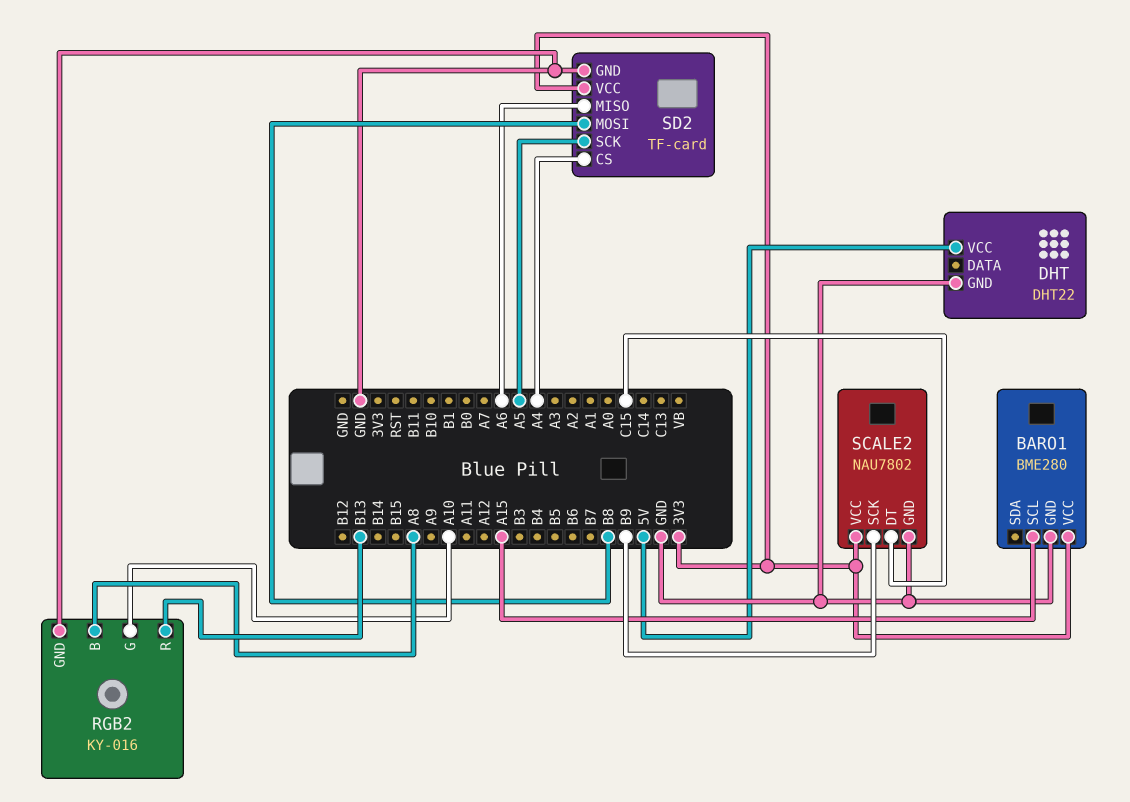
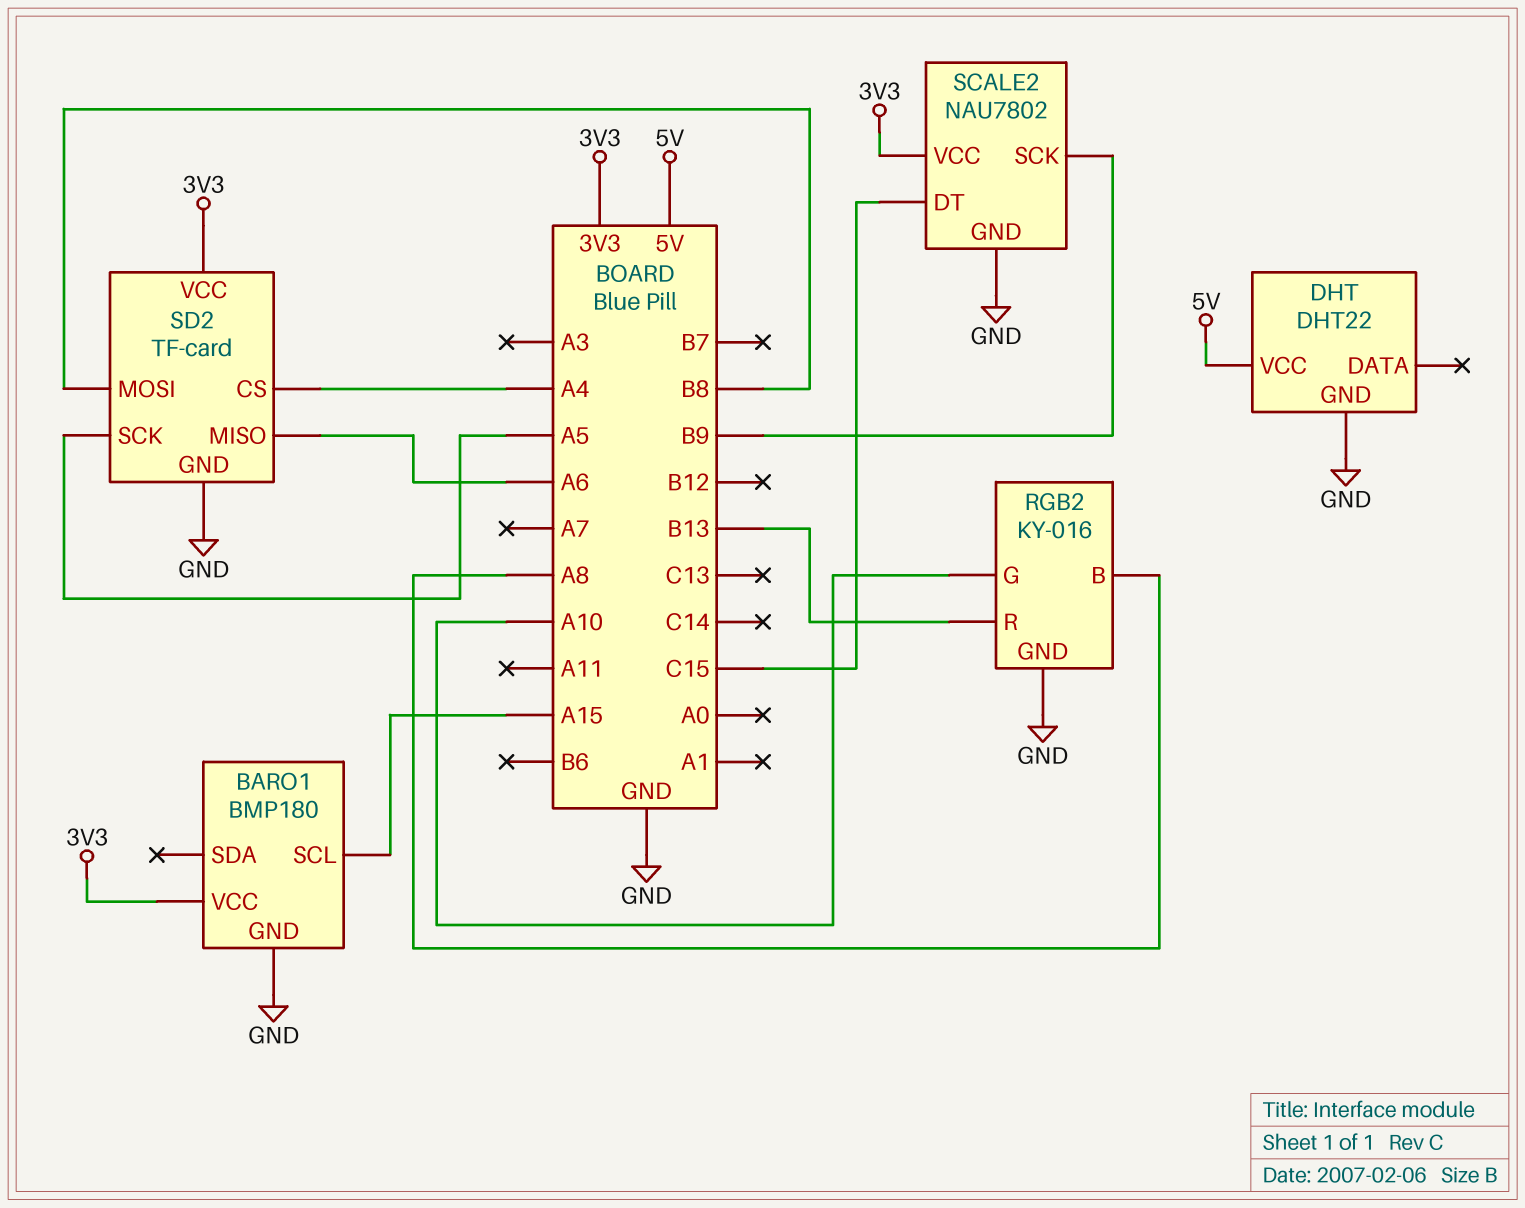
BARO1: BME280 -> BMP180

